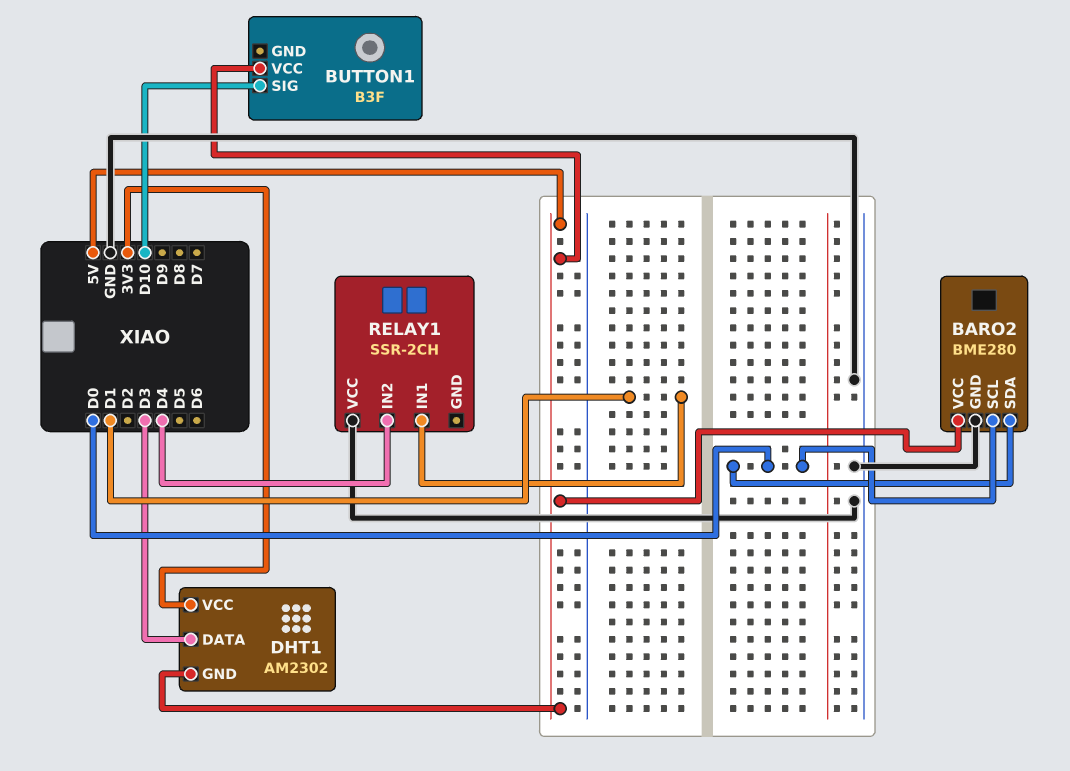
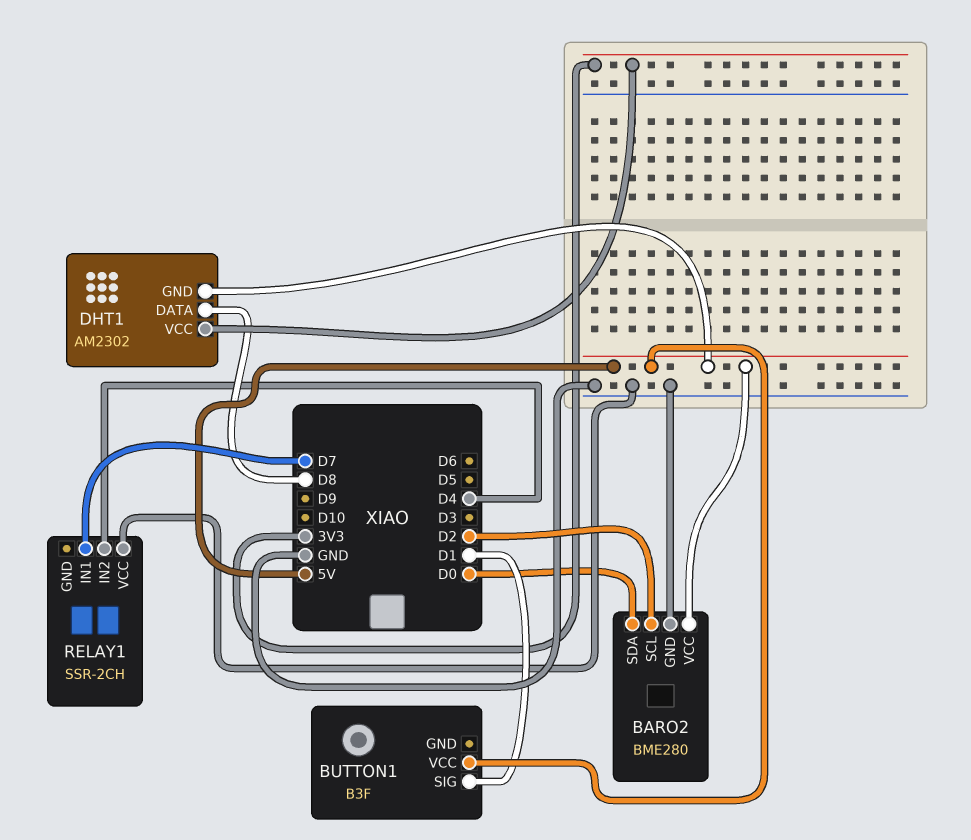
BARO2 pin SCL: D0 -> D2
BUTTON1 pin SIG: D10 -> D1
DHT1 pin DATA: D3 -> D8
RELAY1 pin IN1: D1 -> D7

